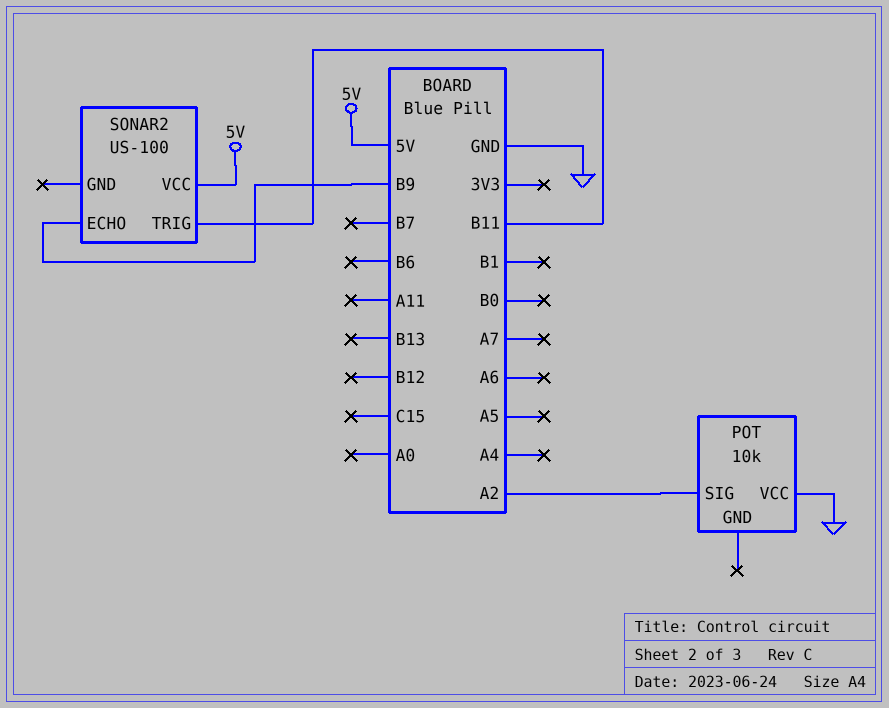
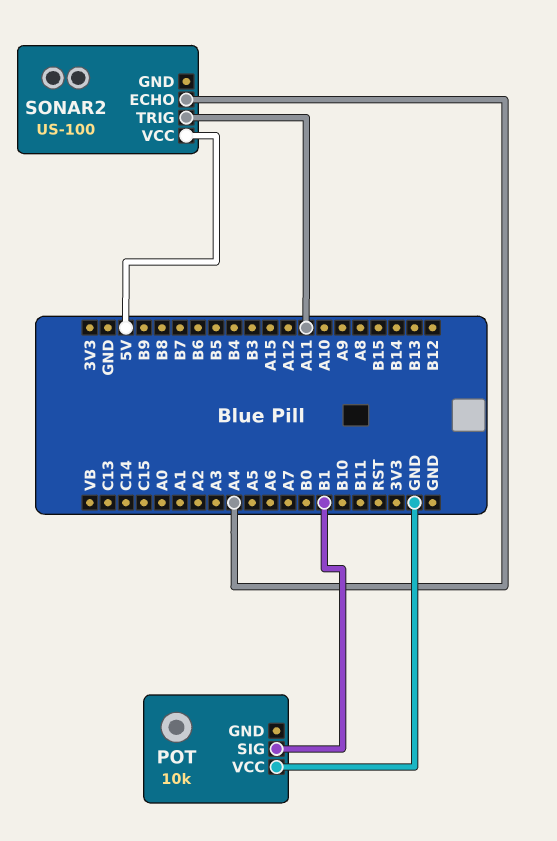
POT pin SIG: A2 -> B1
SONAR2 pin ECHO: B9 -> A4
SONAR2 pin TRIG: B11 -> A11

